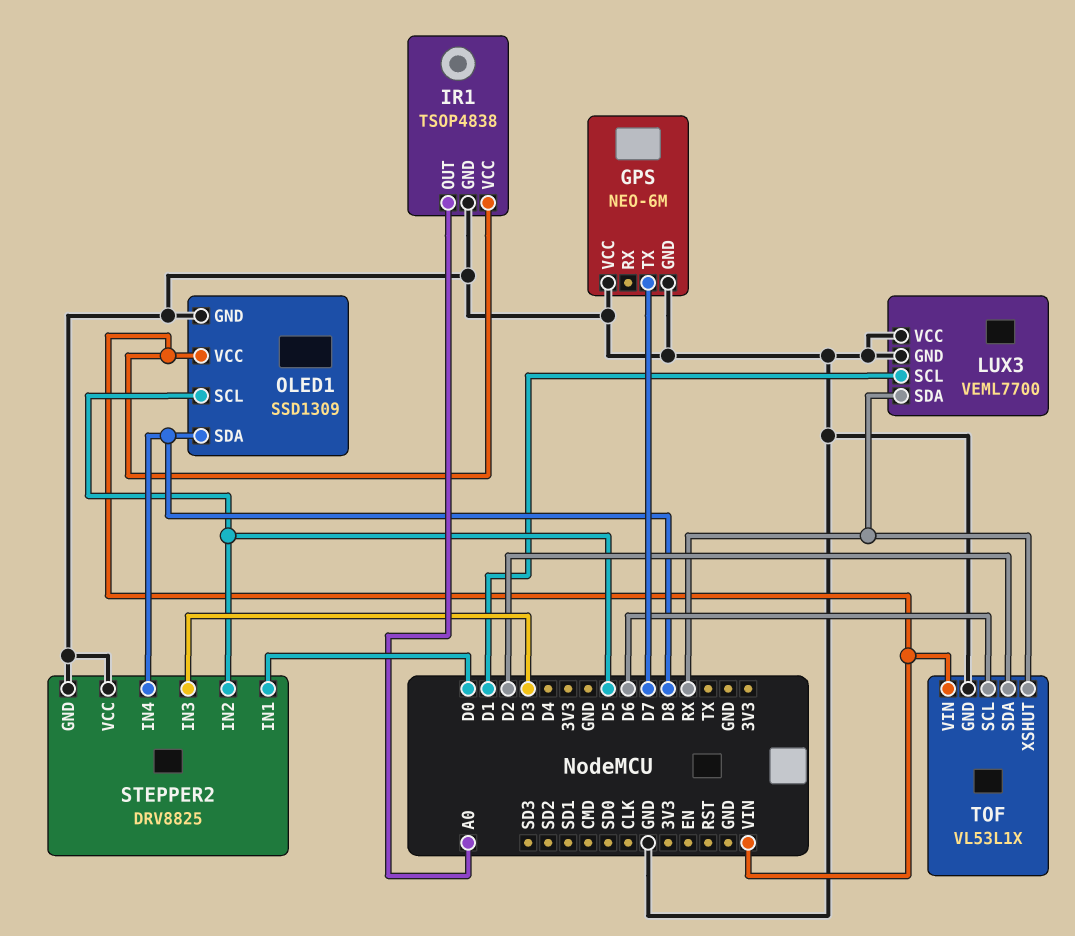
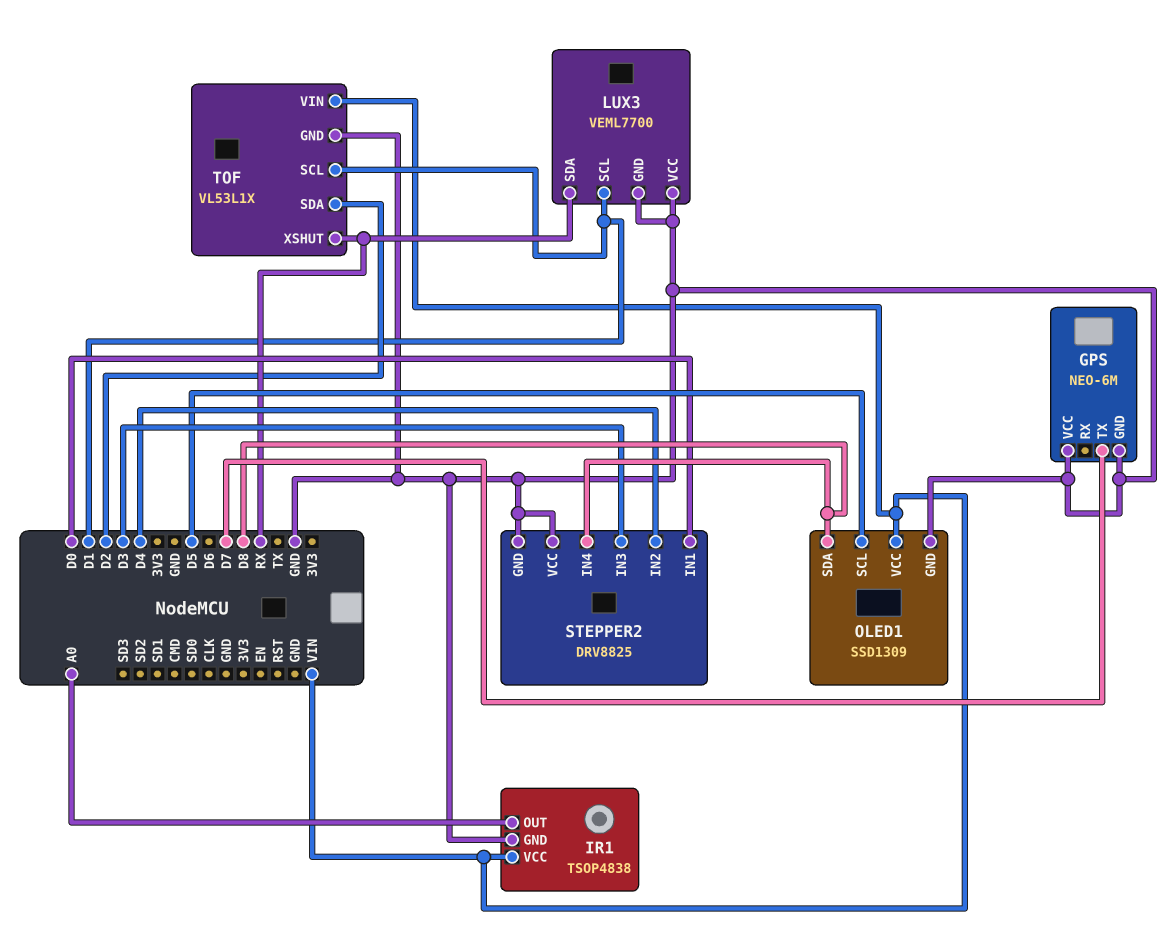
STEPPER2 pin IN2: D5 -> D4
TOF pin SCL: D6 -> D1

